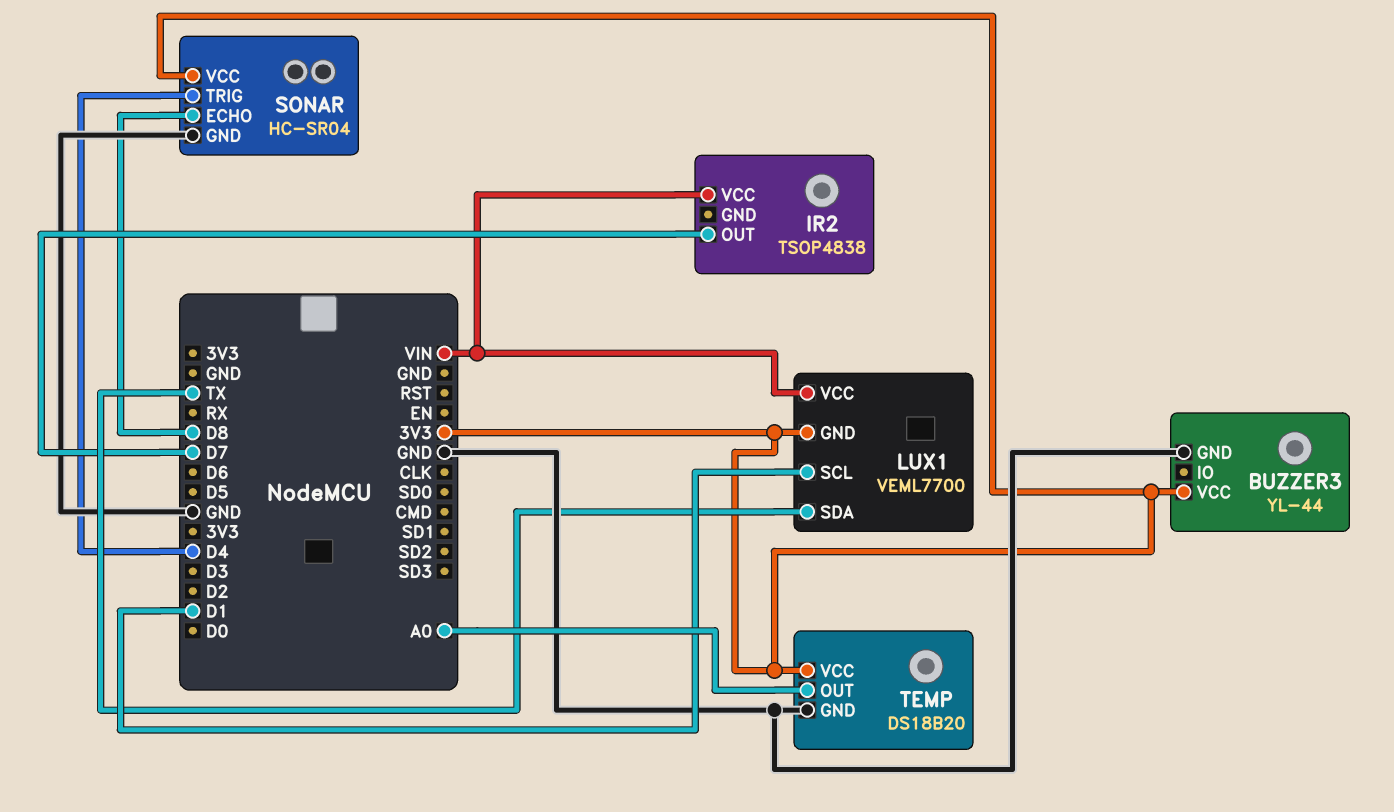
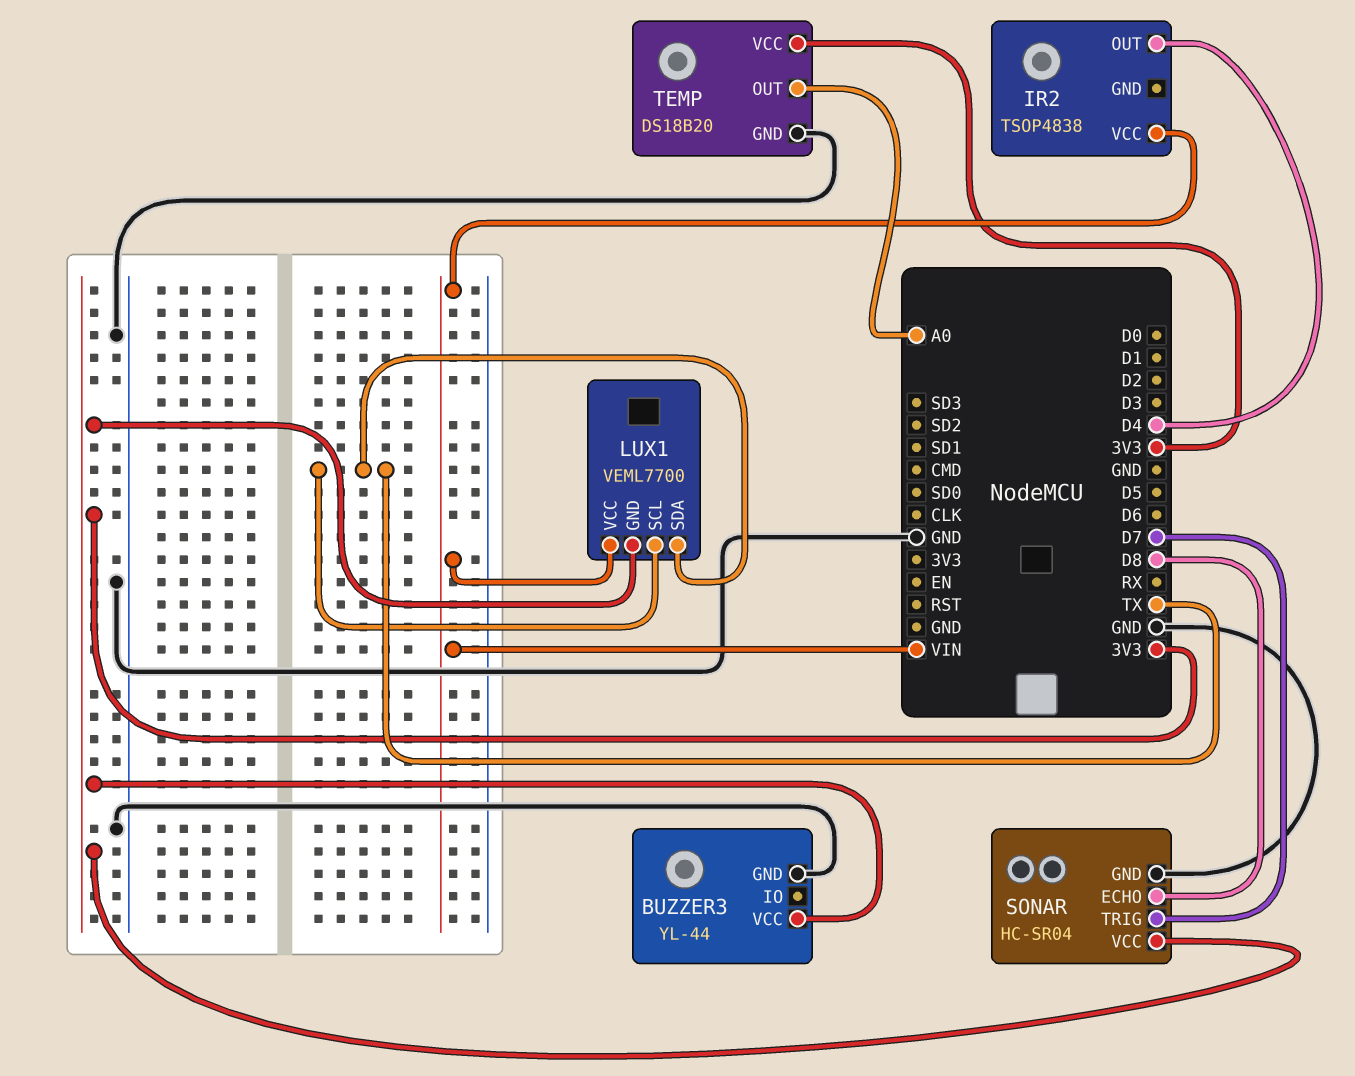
IR2 pin OUT: D7 -> D4
LUX1 pin SCL: D1 -> TX
SONAR pin TRIG: D4 -> D7

